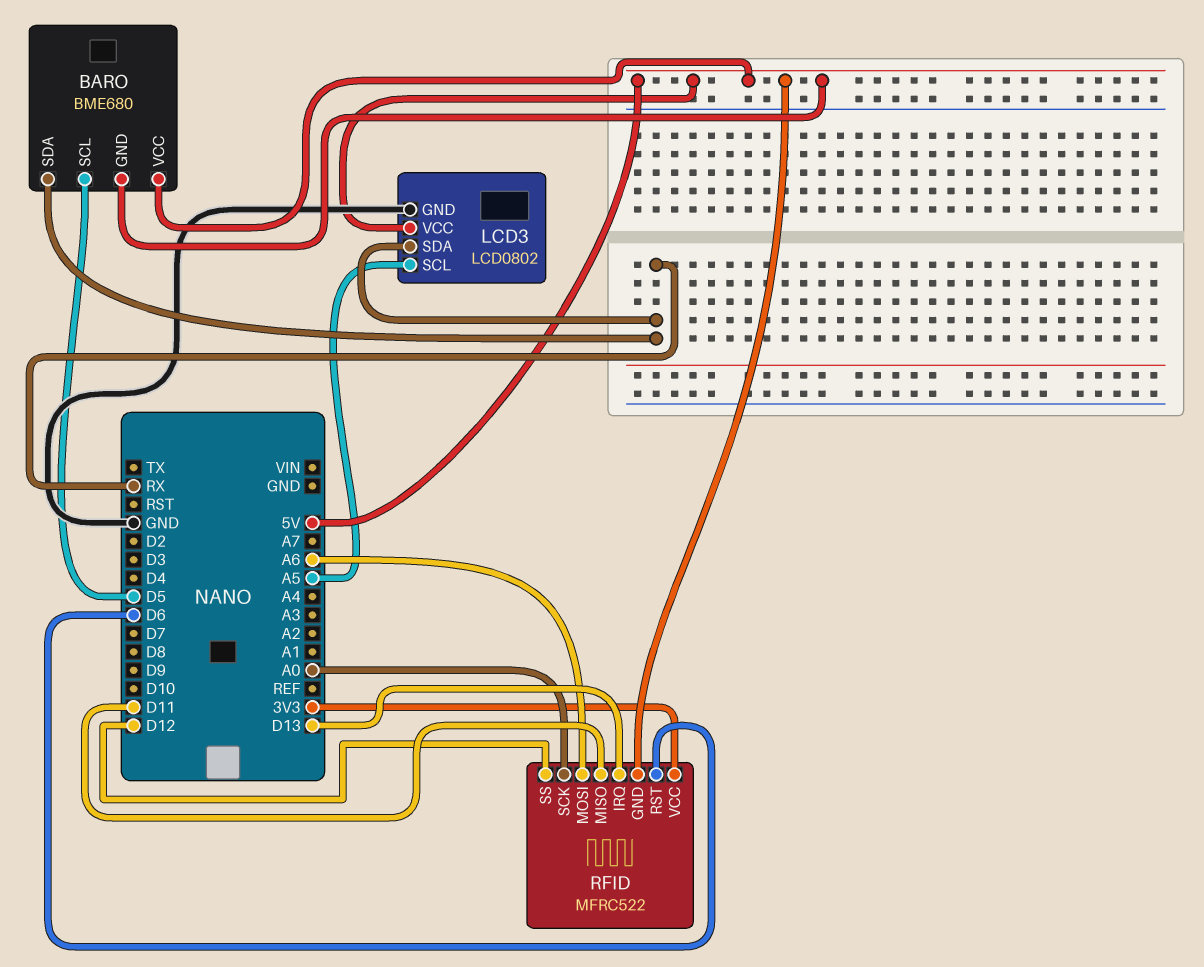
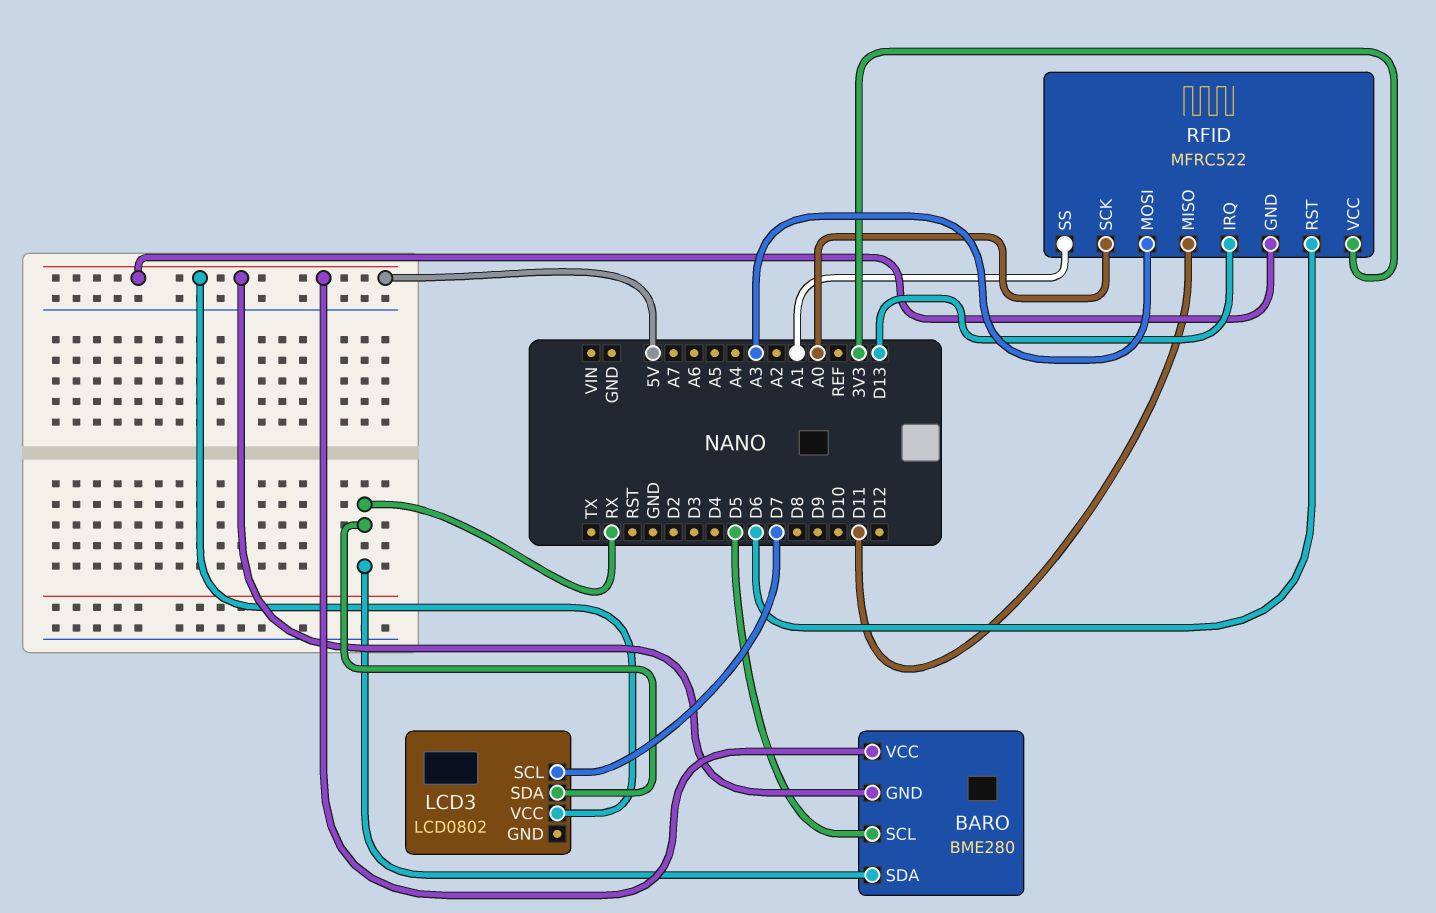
BARO: BME680 -> BME280
LCD3 pin GND: GND -> none
LCD3 pin SCL: A5 -> D7
RFID pin MOSI: A6 -> A3
RFID pin SS: D12 -> A1

